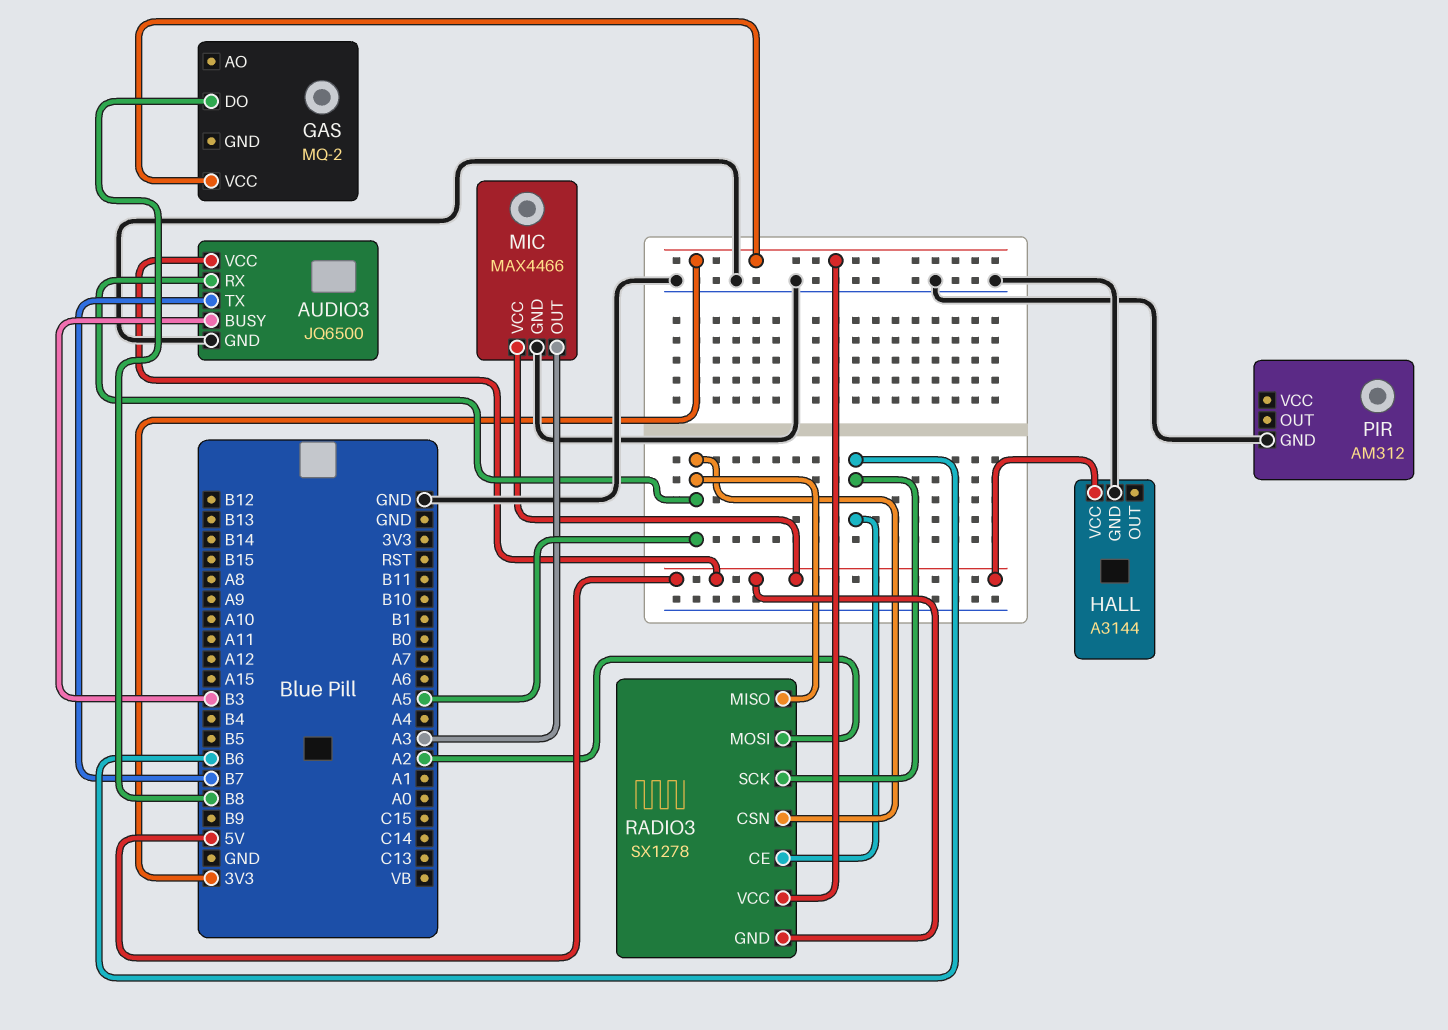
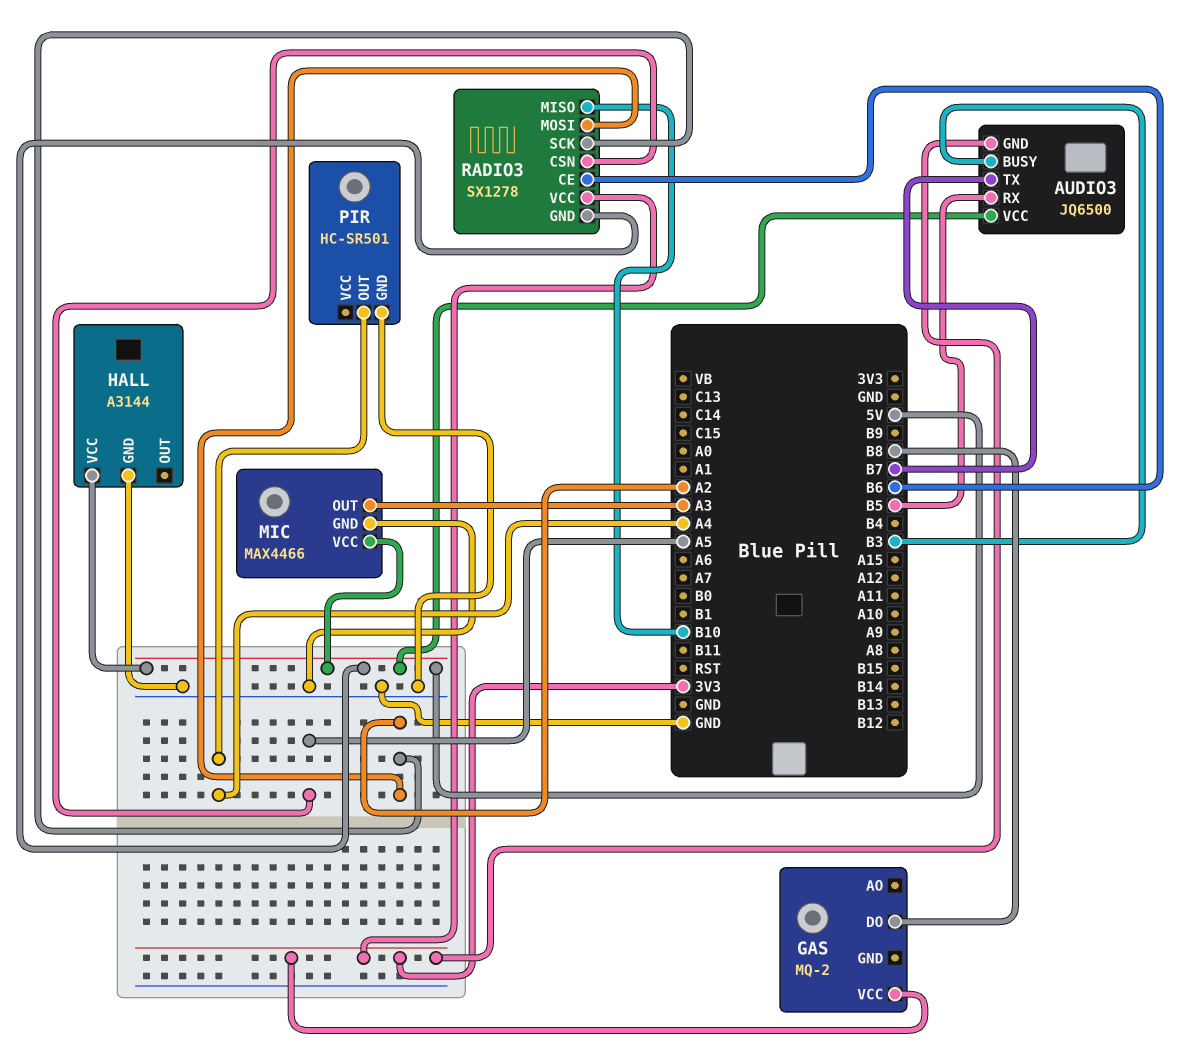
AUDIO3 pin GND: GND -> 3V3
AUDIO3 pin RX: A5 -> B5
PIR: AM312 -> HC-SR501
PIR pin OUT: none -> A4
RADIO3 pin MISO: A5 -> B10
RADIO3 pin SCK: B6 -> A2

